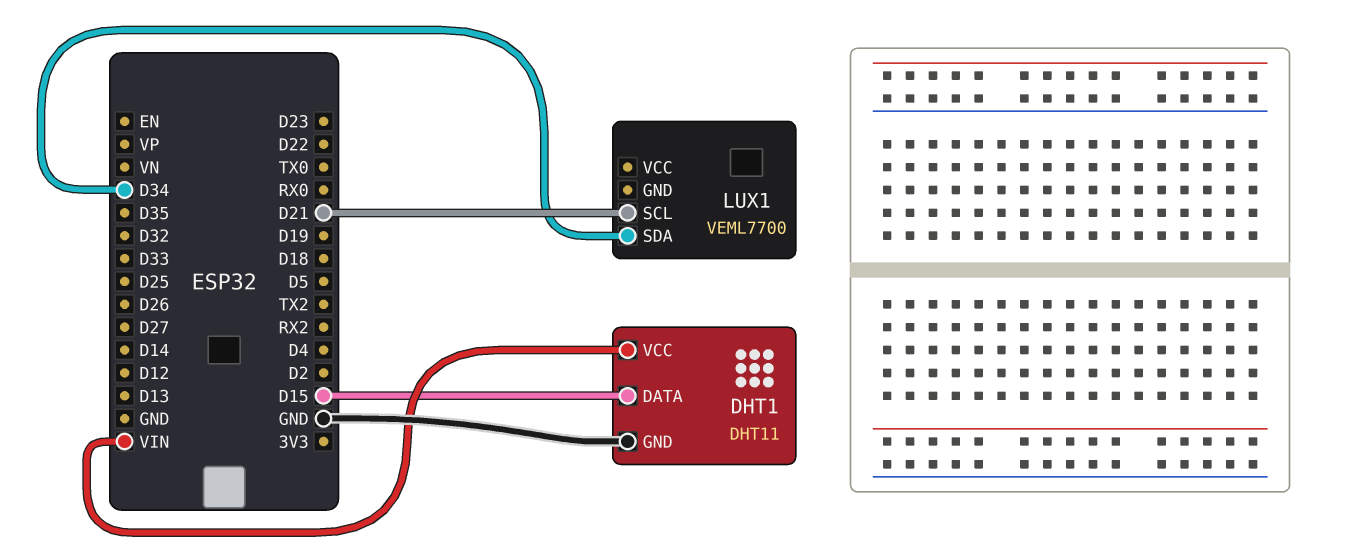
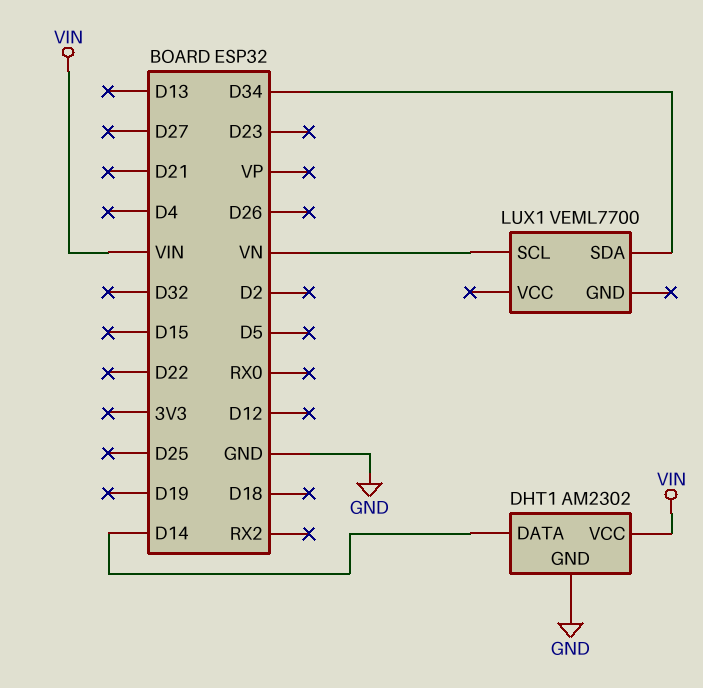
DHT1: DHT11 -> AM2302
DHT1 pin DATA: D15 -> D14
LUX1 pin SCL: D21 -> VN

